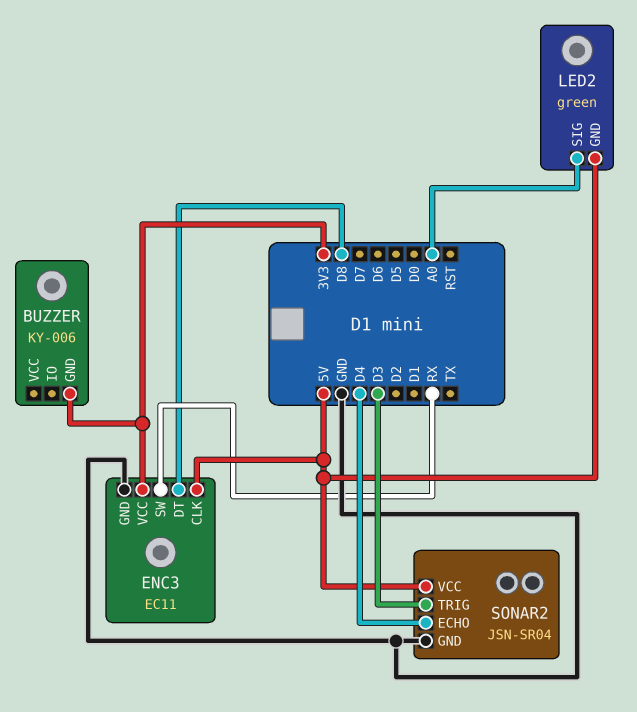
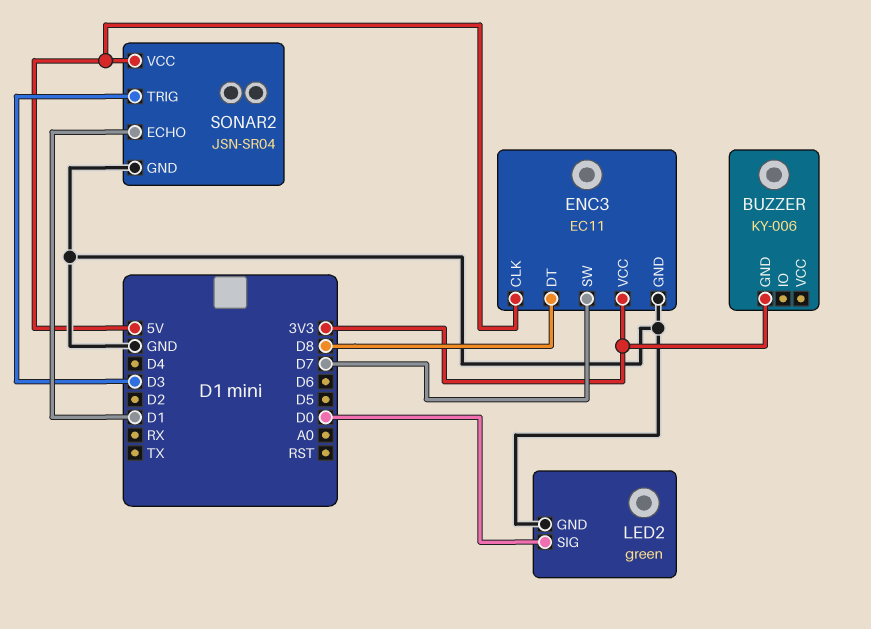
ENC3 pin SW: RX -> D7
LED2 pin GND: 5V -> GND
LED2 pin SIG: A0 -> D0
SONAR2 pin ECHO: D4 -> D1

